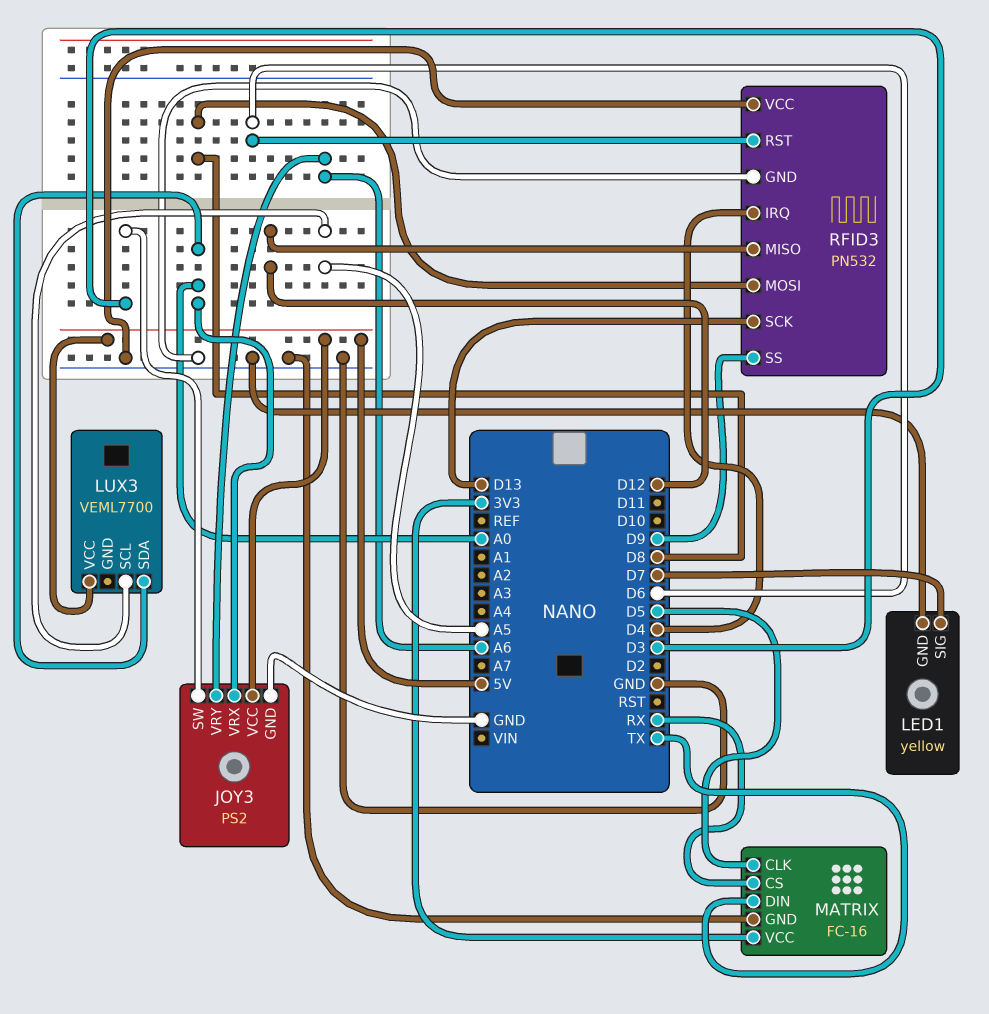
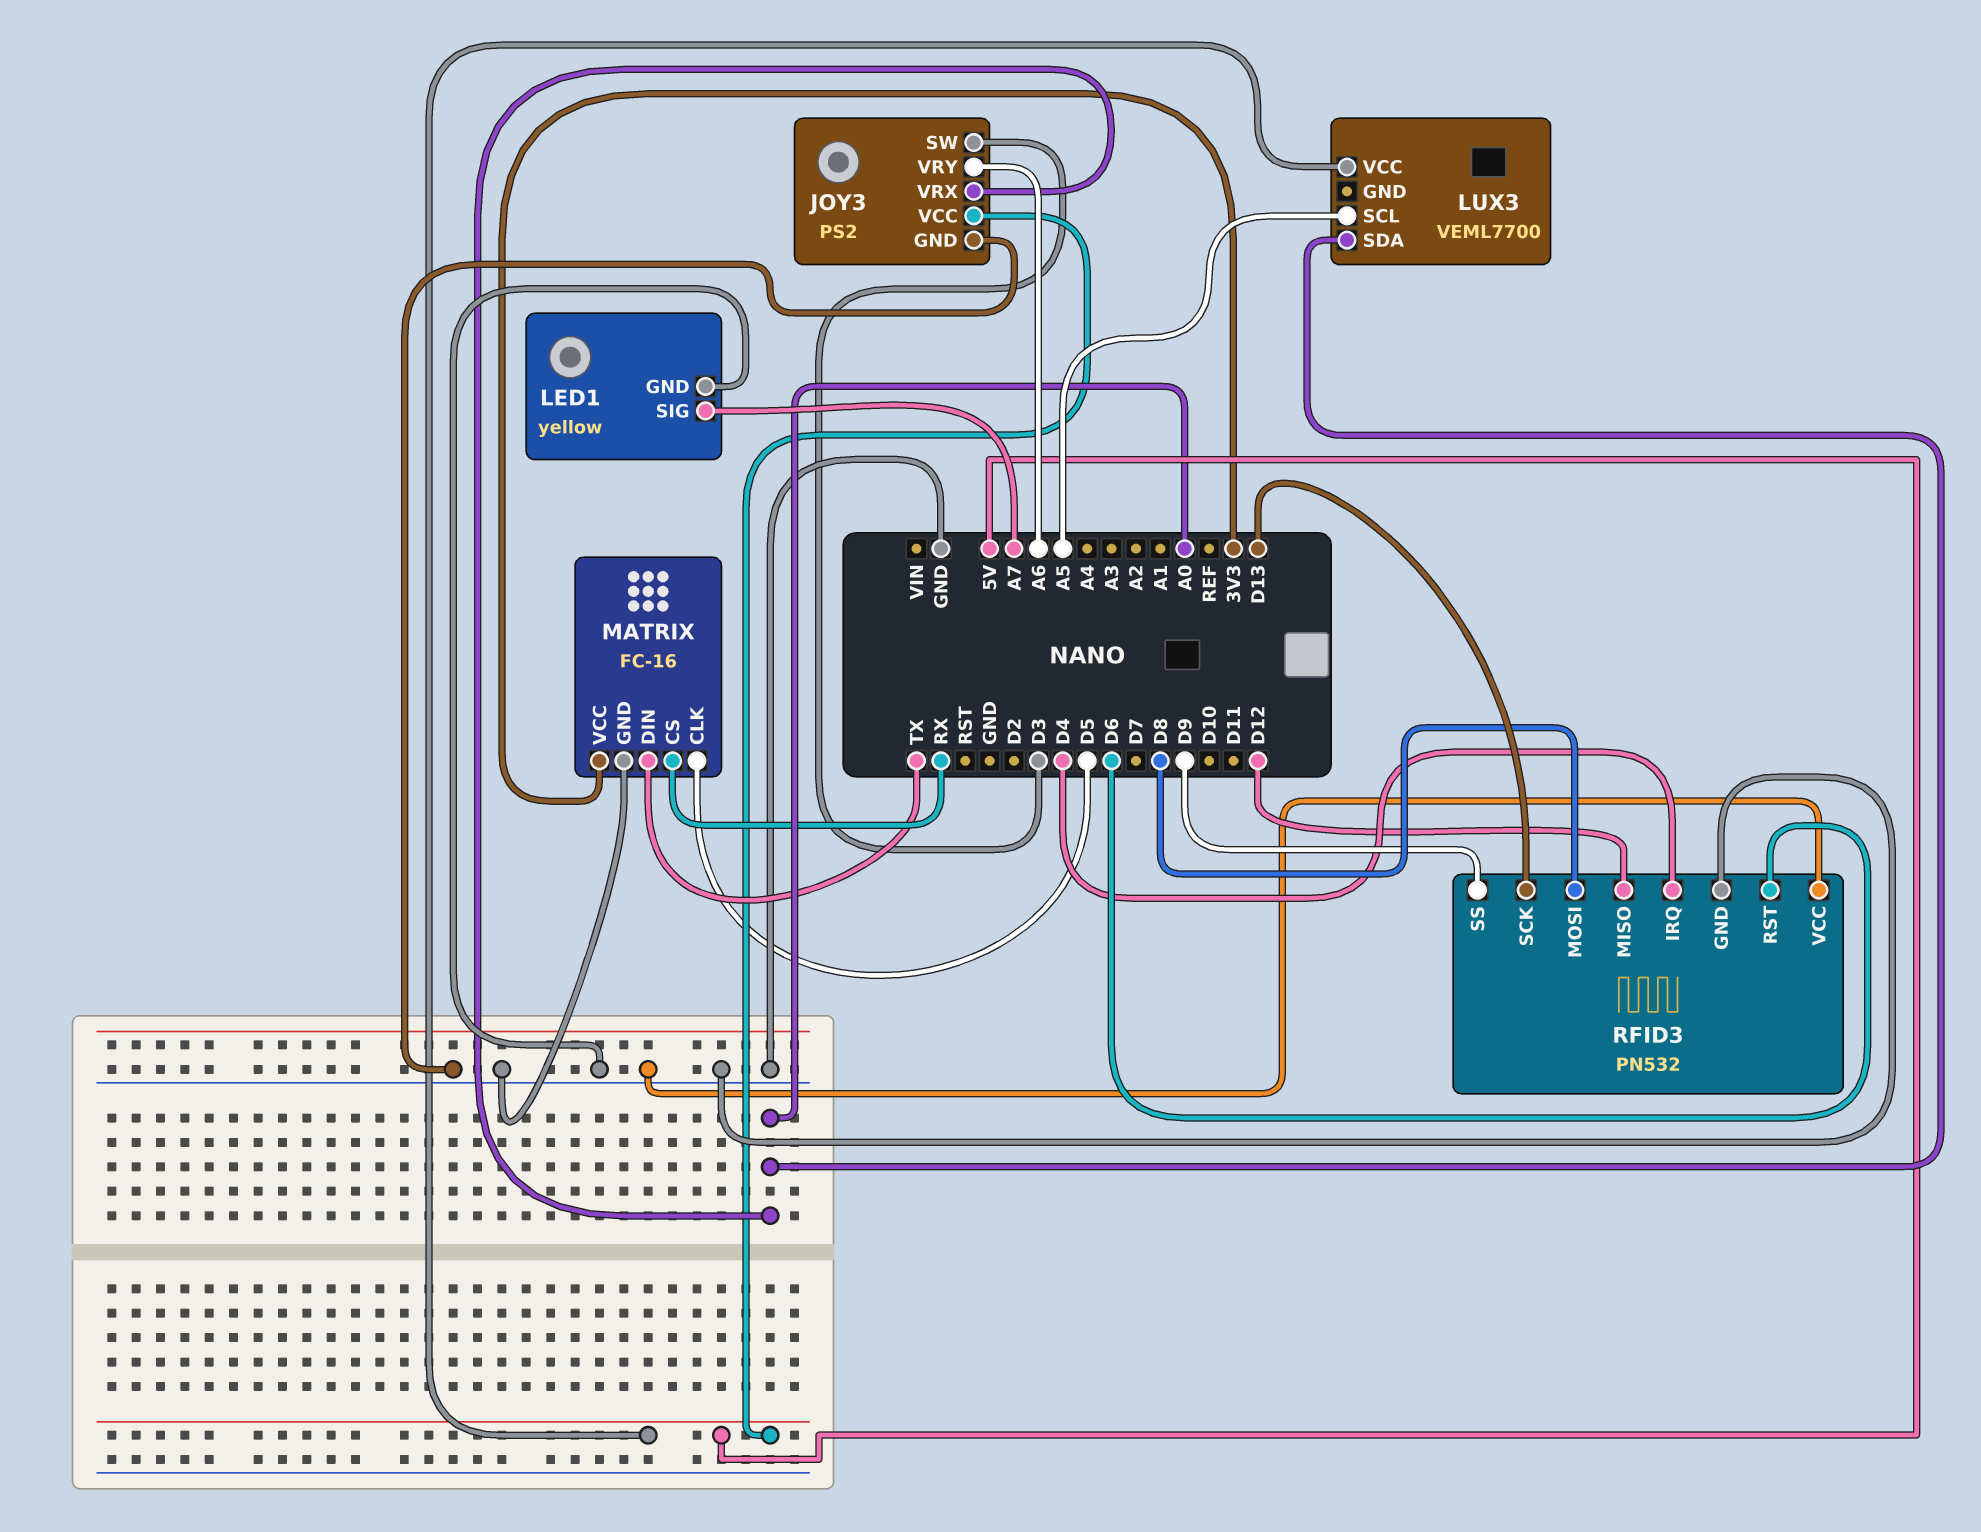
LED1 pin SIG: D7 -> A7

